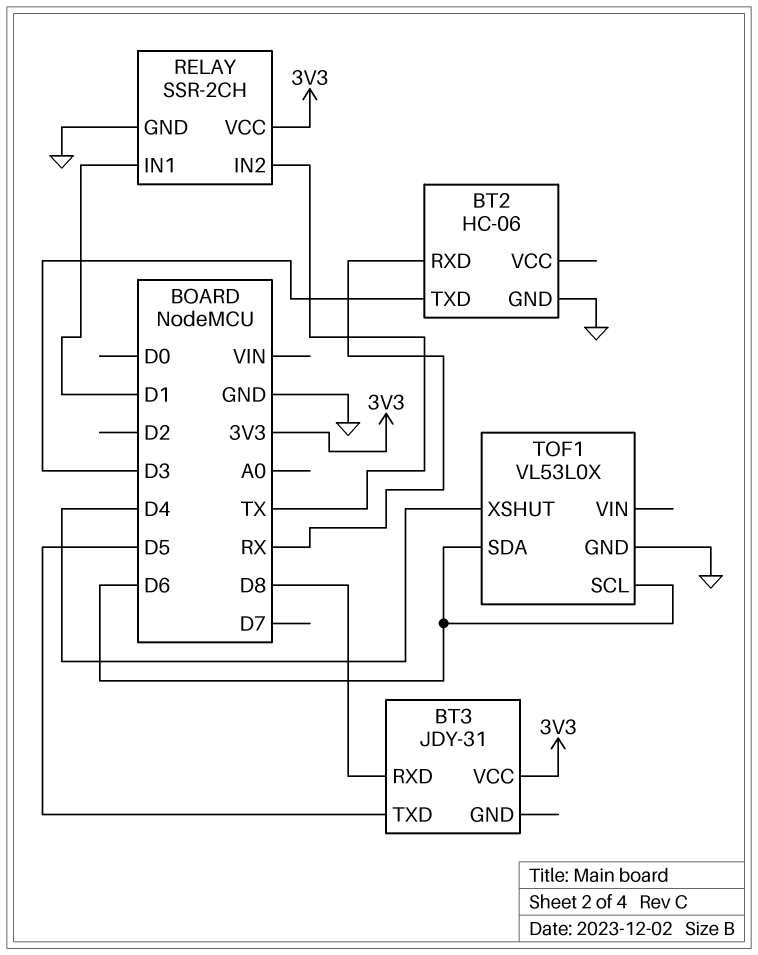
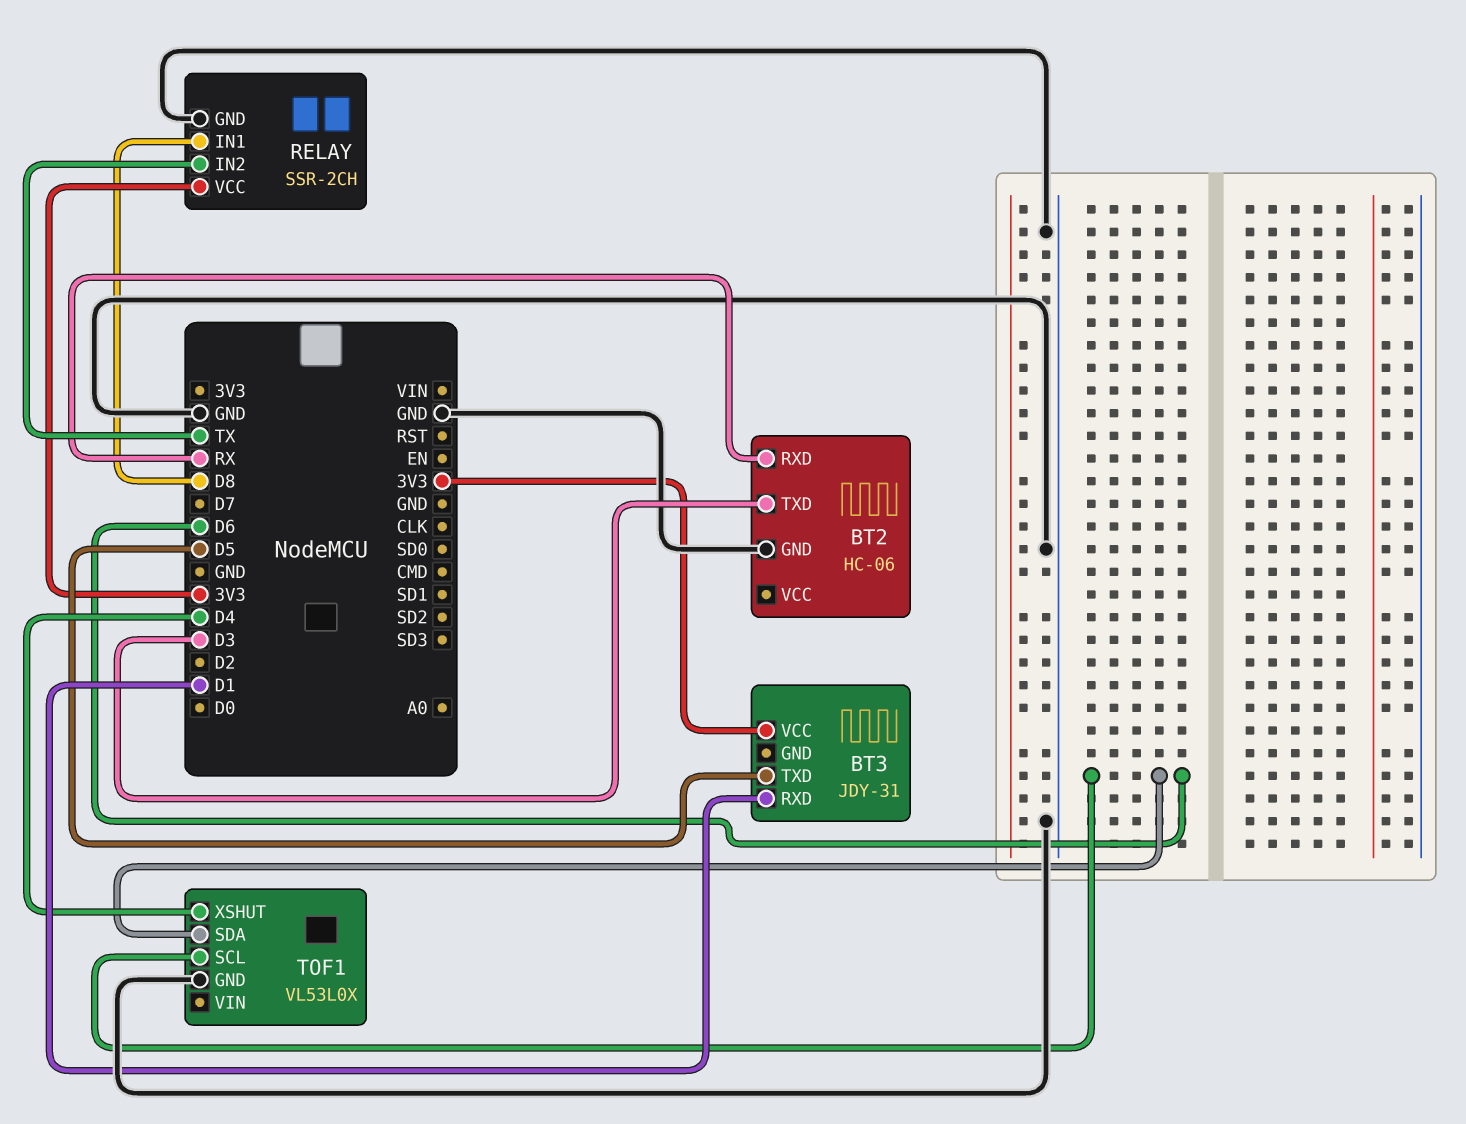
BT3 pin RXD: D8 -> D1
RELAY pin IN1: D1 -> D8

